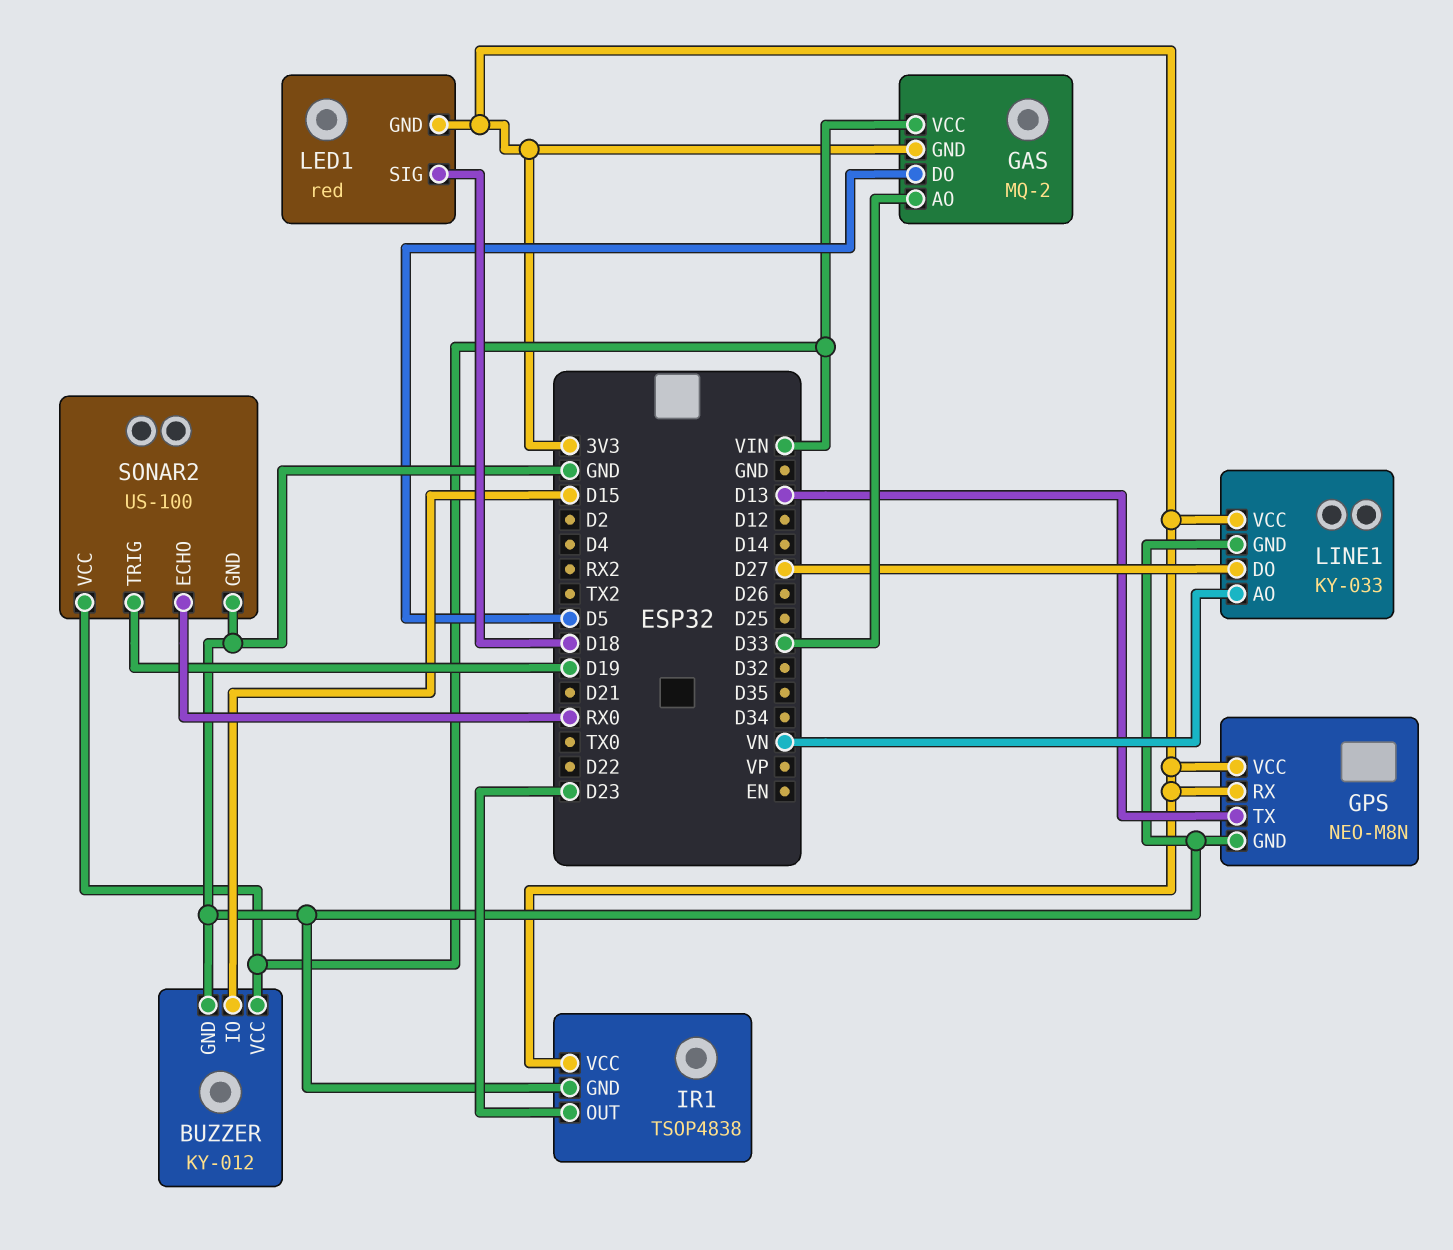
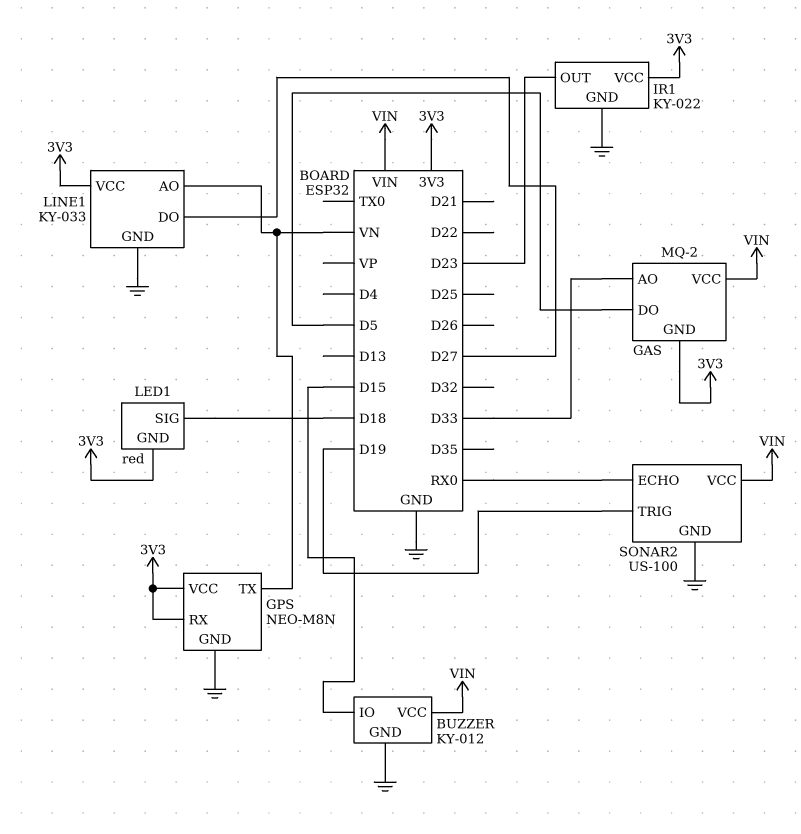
GPS pin TX: D13 -> VN
IR1: TSOP4838 -> KY-022

